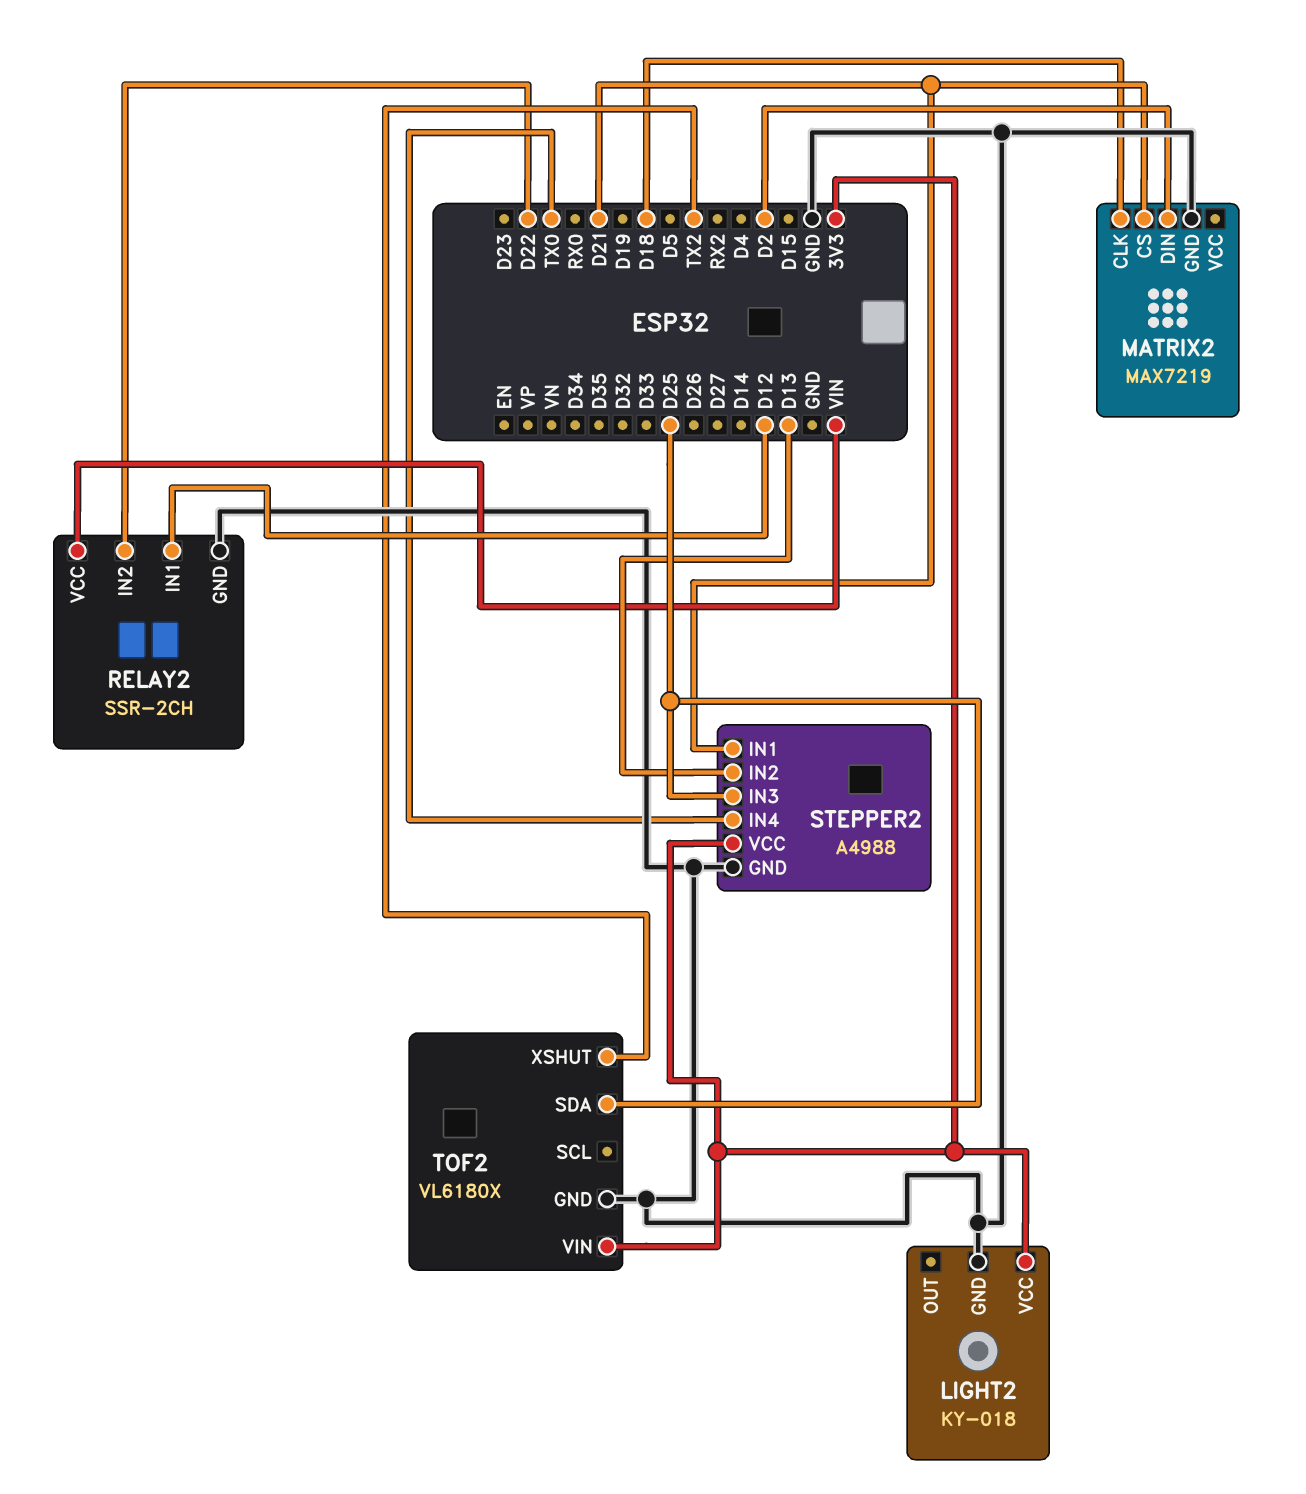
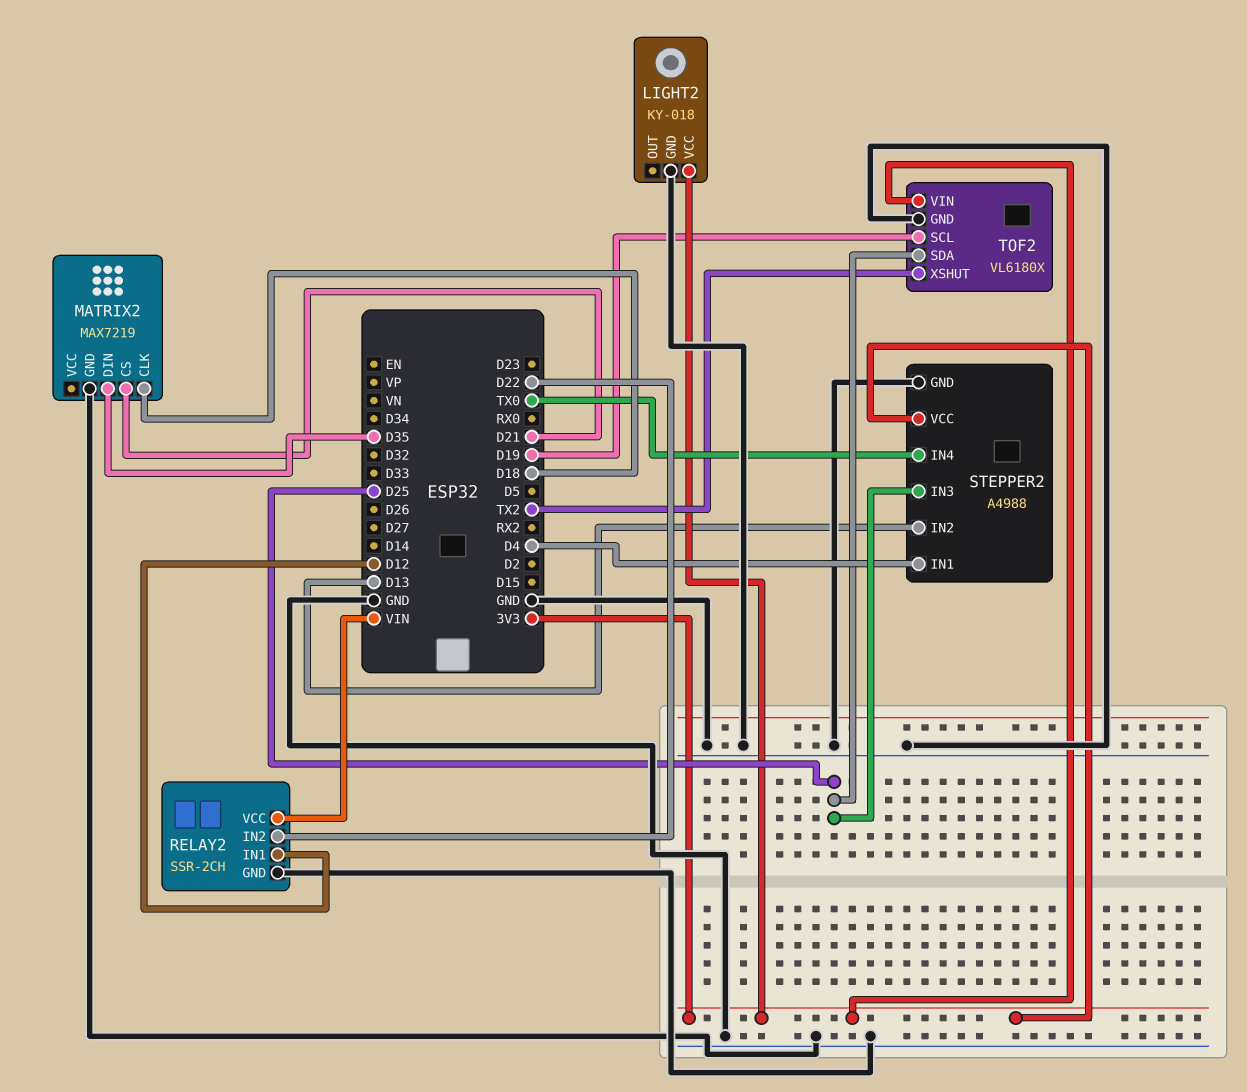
MATRIX2 pin DIN: D2 -> D35
STEPPER2 pin IN1: D21 -> D4
TOF2 pin SCL: none -> D19

